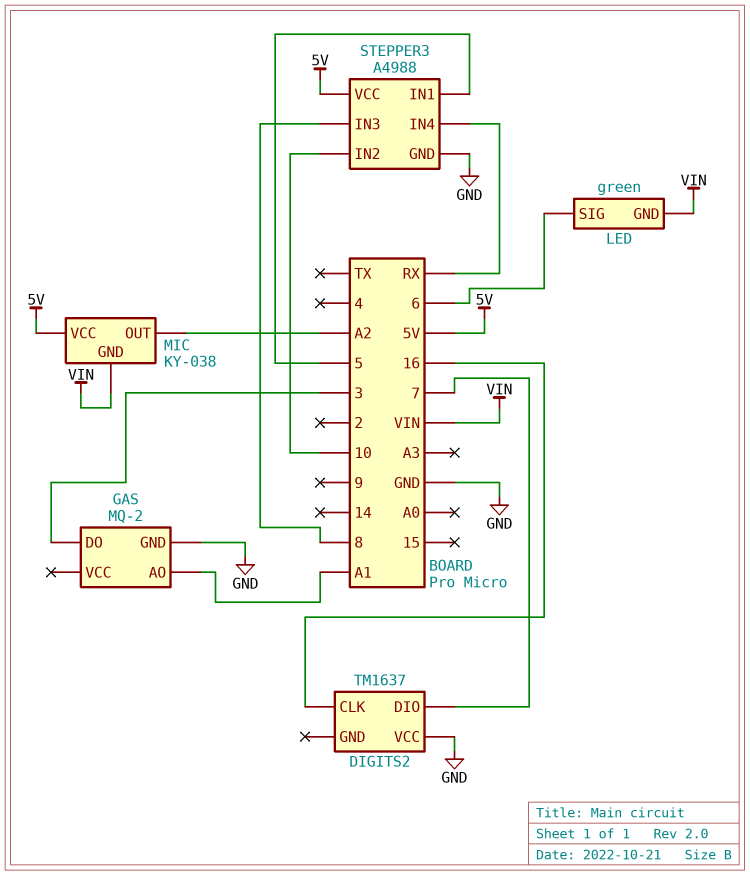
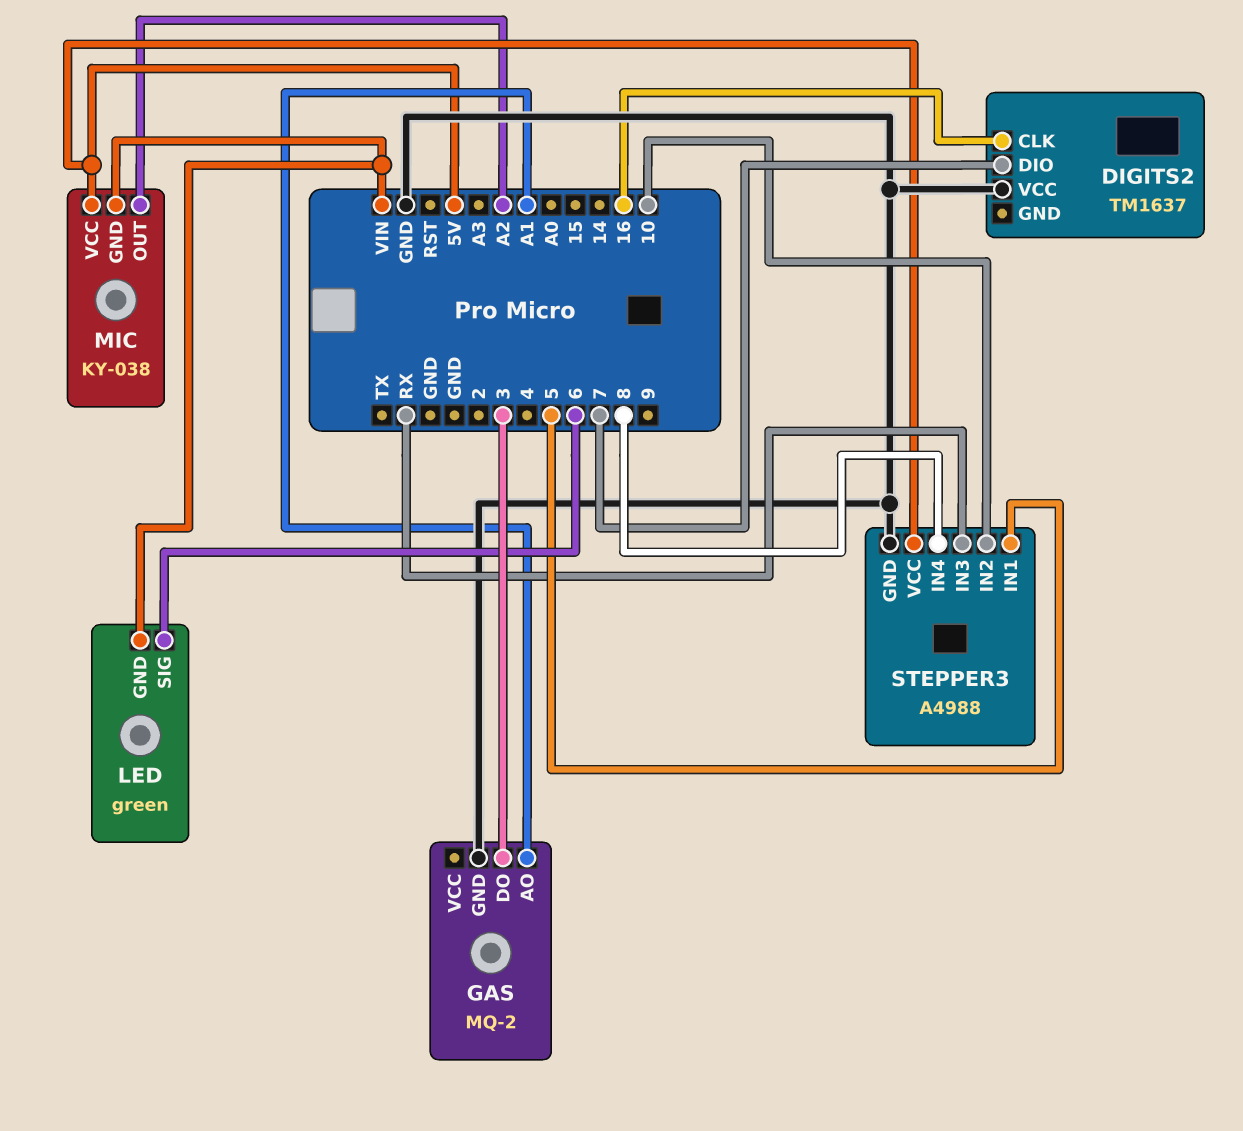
STEPPER3 pin IN3: 8 -> RX
STEPPER3 pin IN4: RX -> 8

